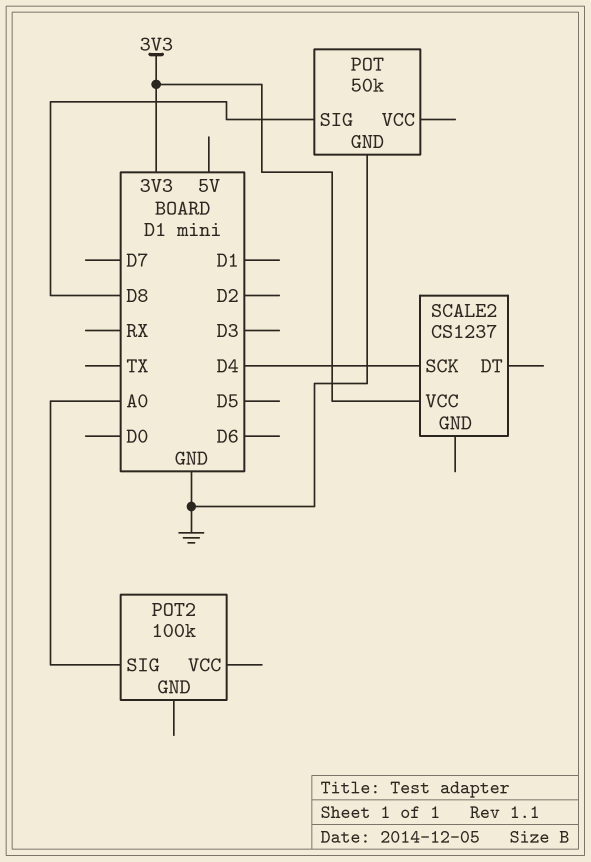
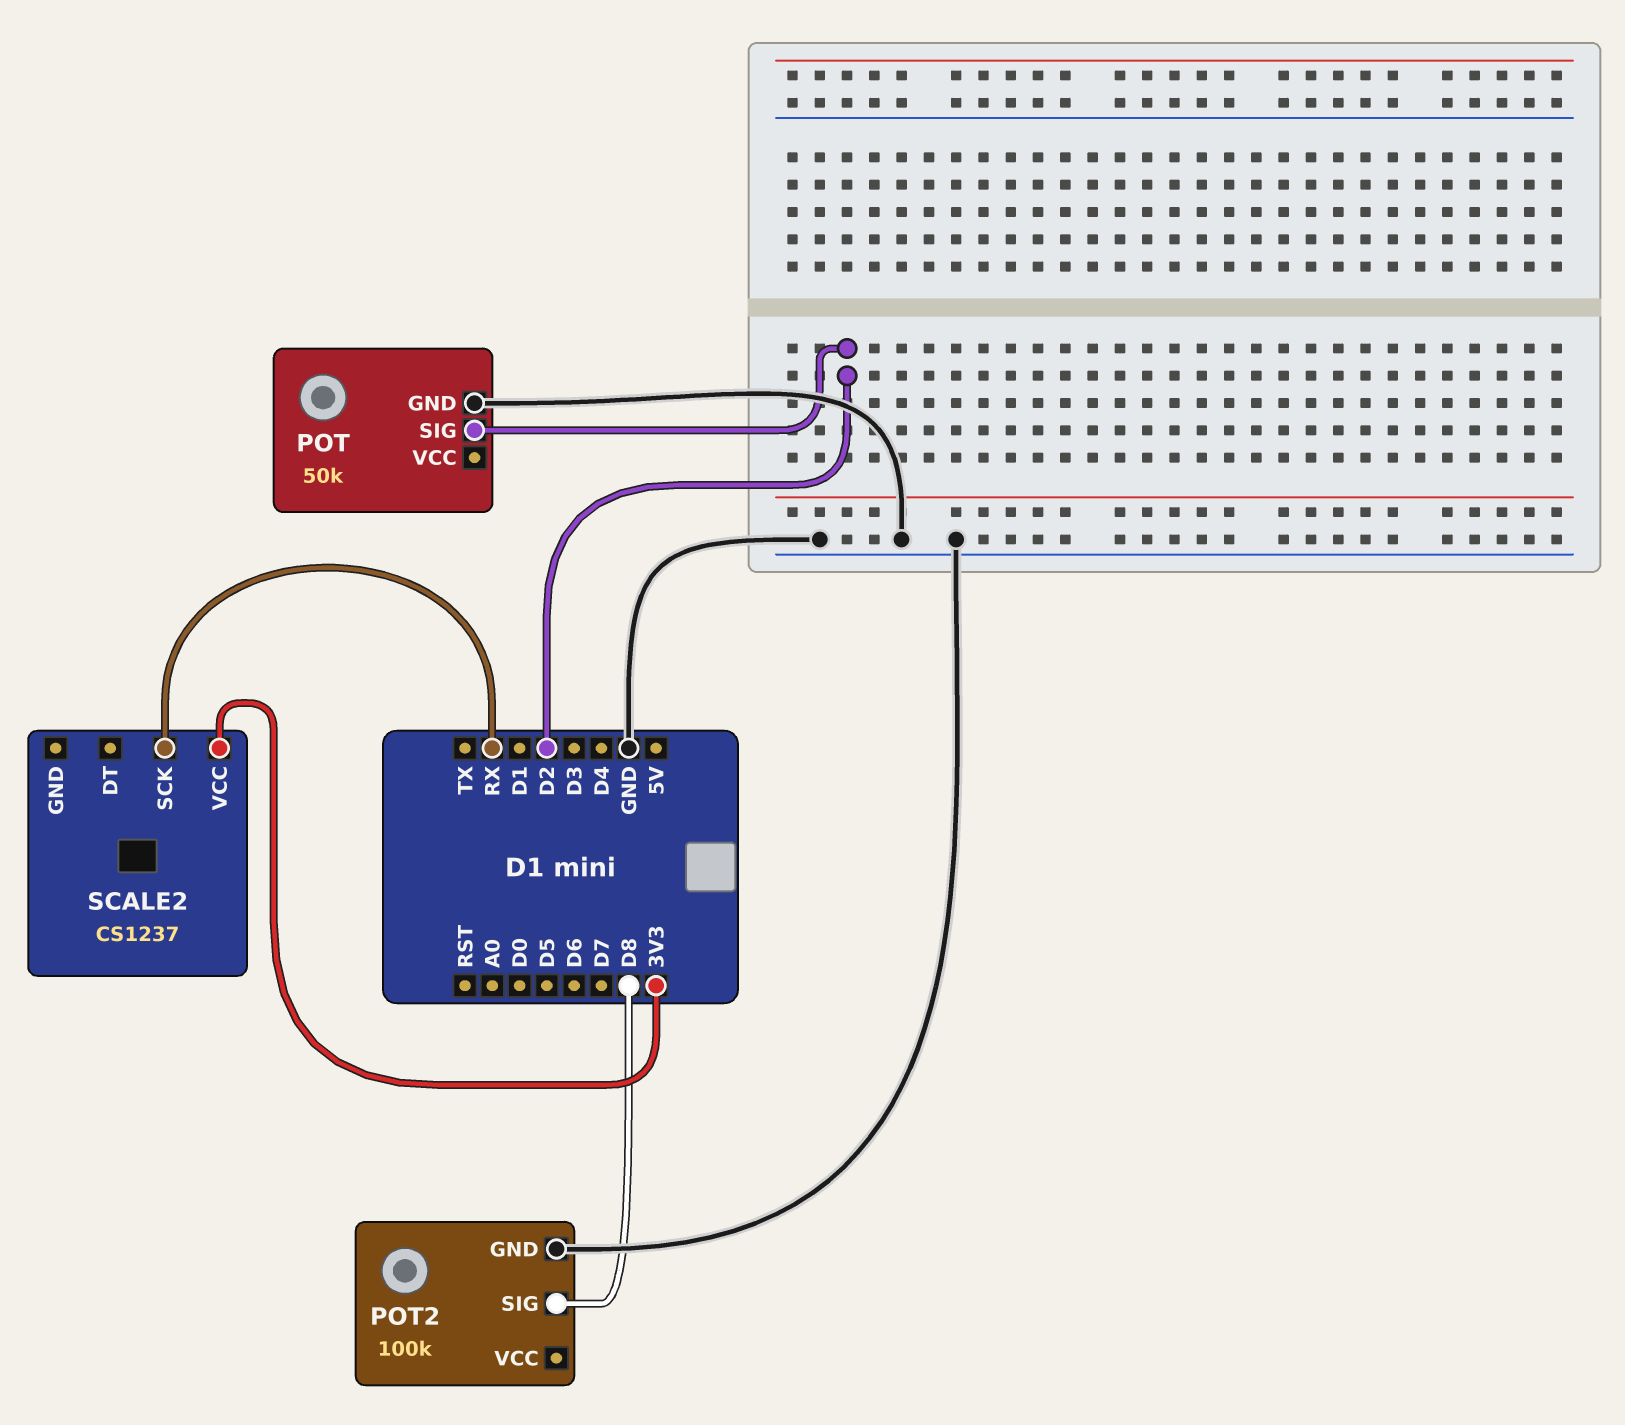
POT pin SIG: D8 -> D2
POT2 pin GND: none -> GND
POT2 pin SIG: A0 -> D8
SCALE2 pin SCK: D4 -> RX

